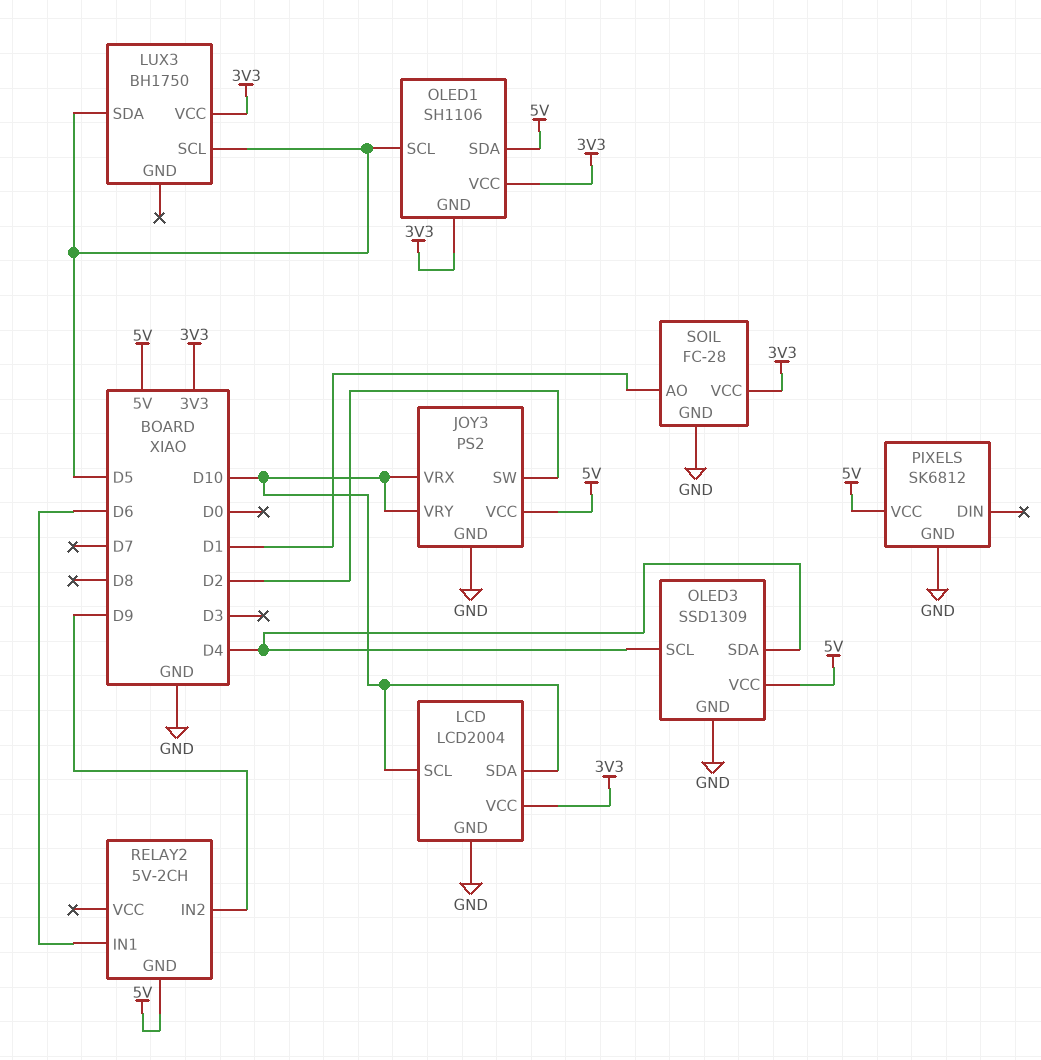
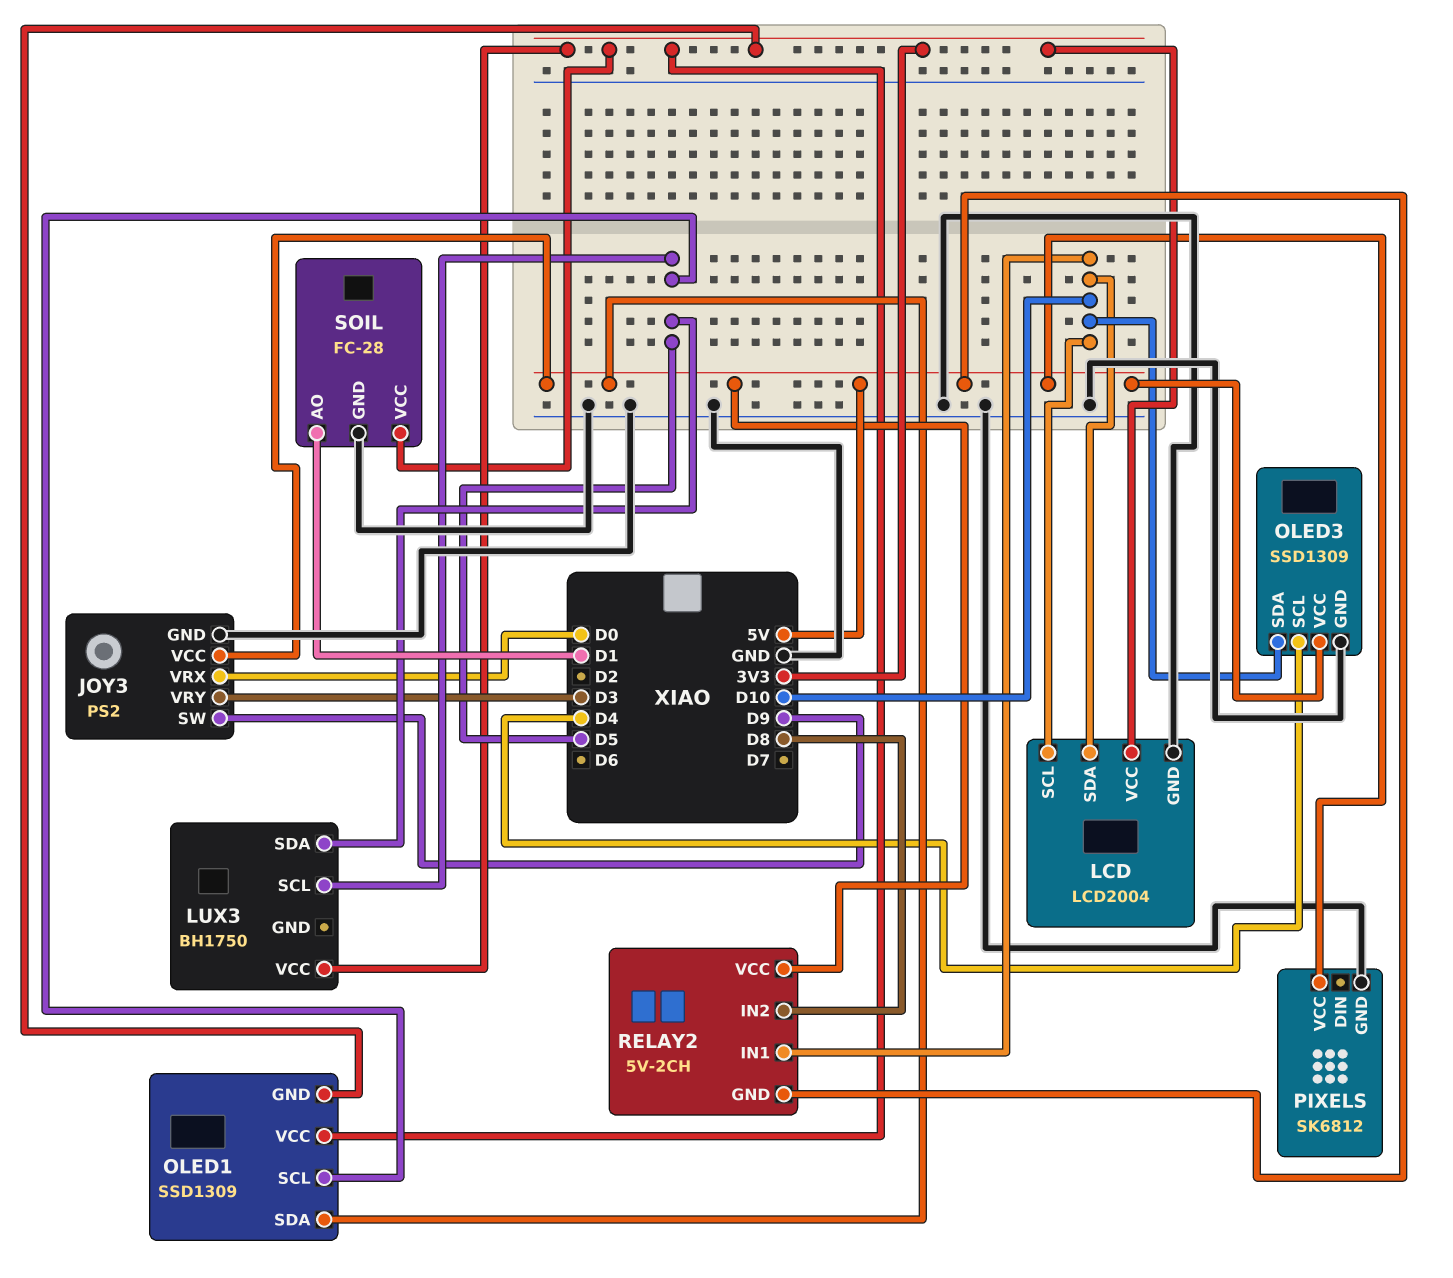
JOY3 pin SW: D2 -> D9
JOY3 pin VRX: D10 -> D0
JOY3 pin VRY: D10 -> D3
OLED1: SH1106 -> SSD1309
OLED3 pin SDA: D4 -> D10
RELAY2 pin IN1: D6 -> D10
RELAY2 pin IN2: D9 -> D8
RELAY2 pin VCC: none -> 5V

